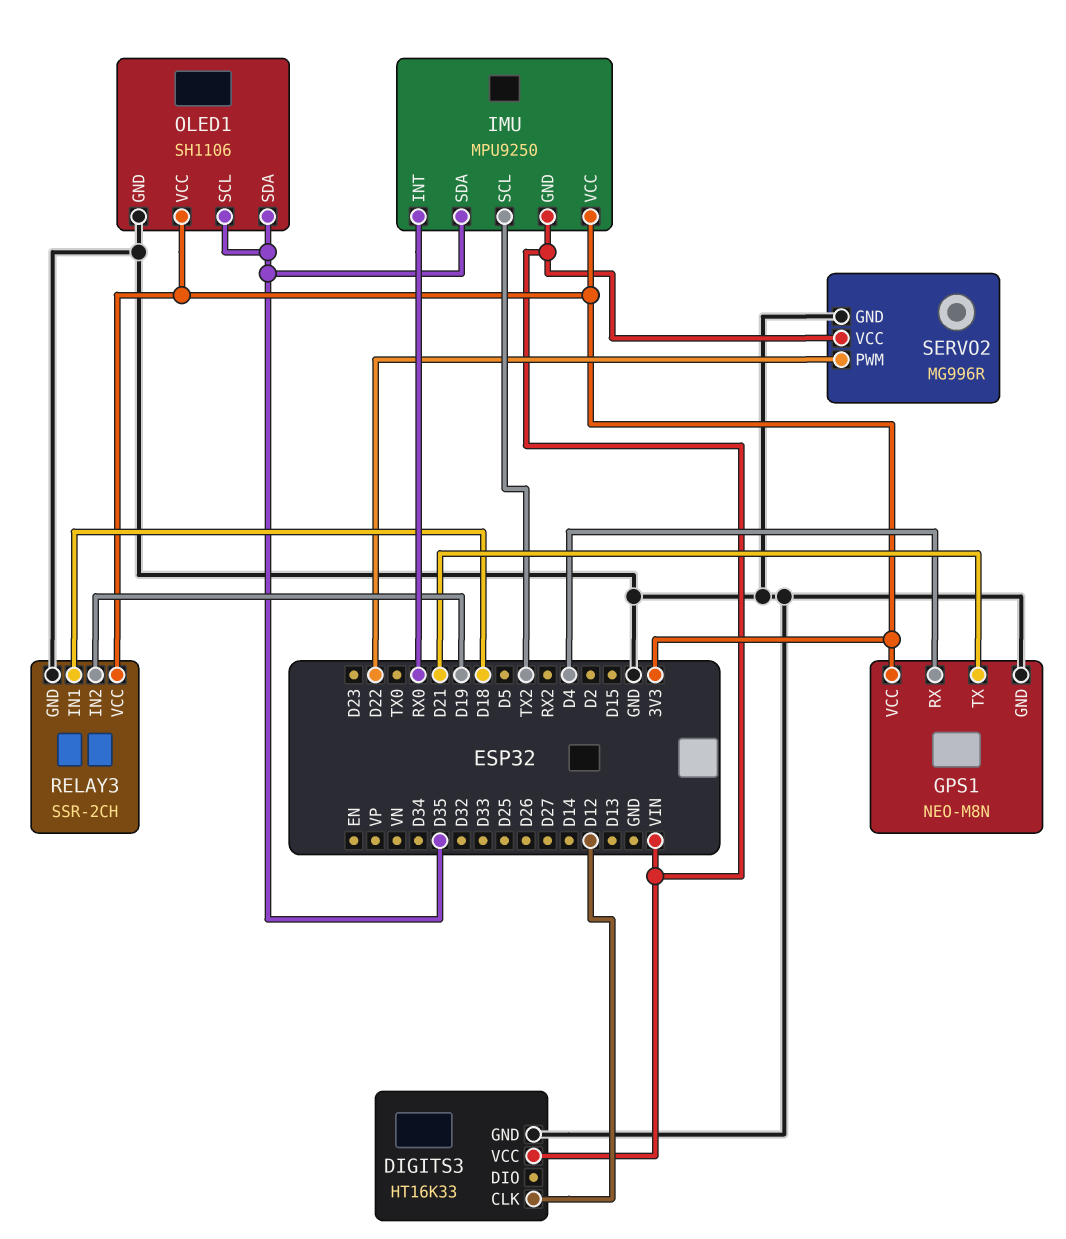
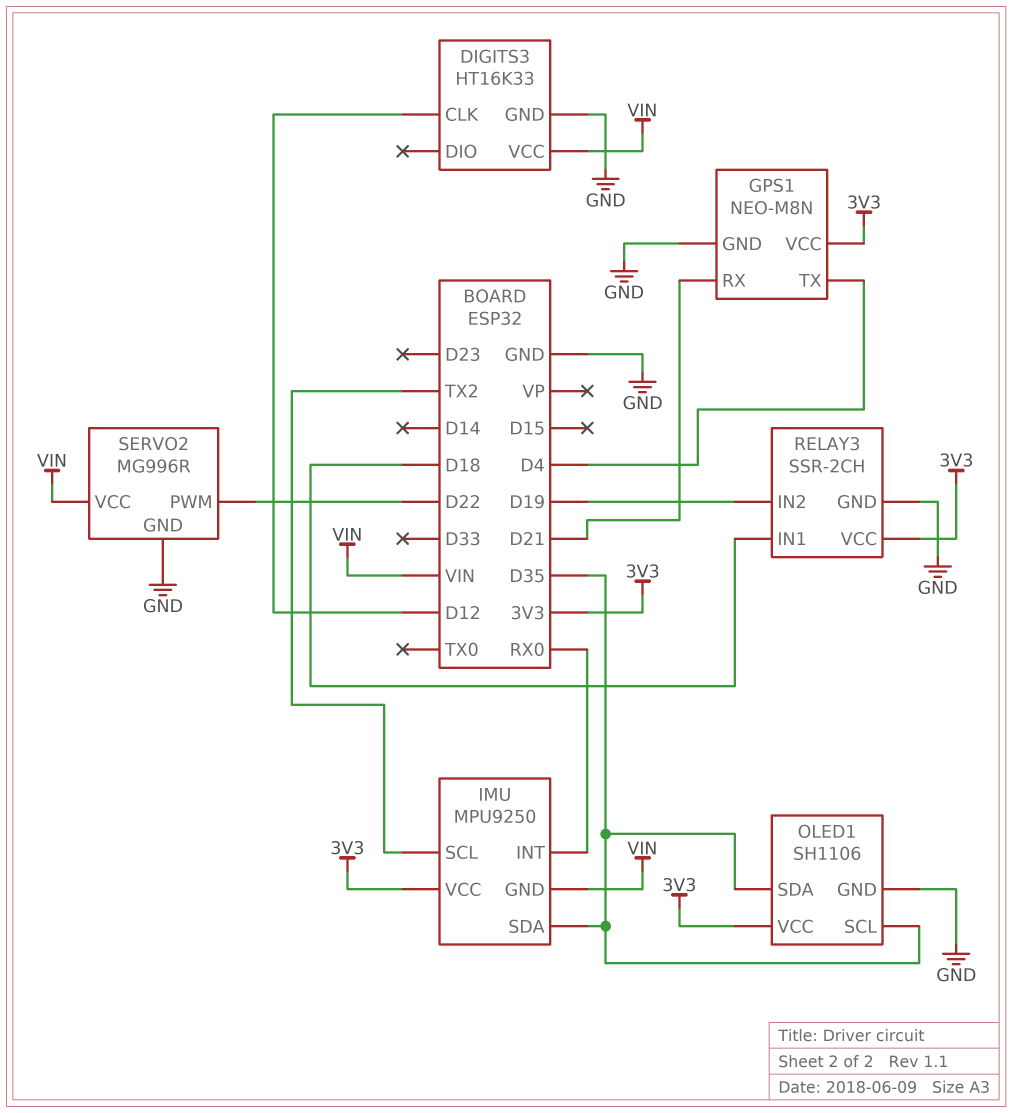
GPS1 pin RX: D4 -> D21
GPS1 pin TX: D21 -> D4

